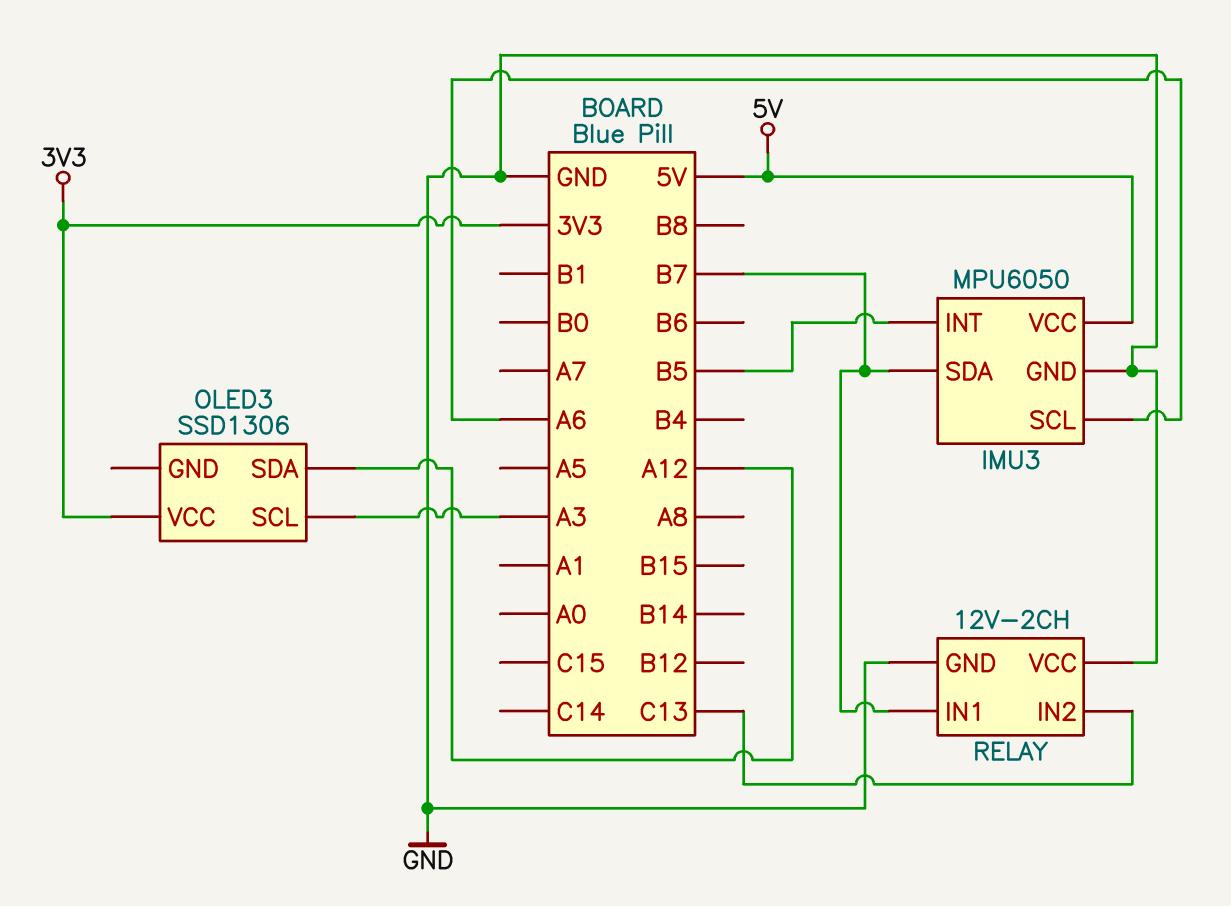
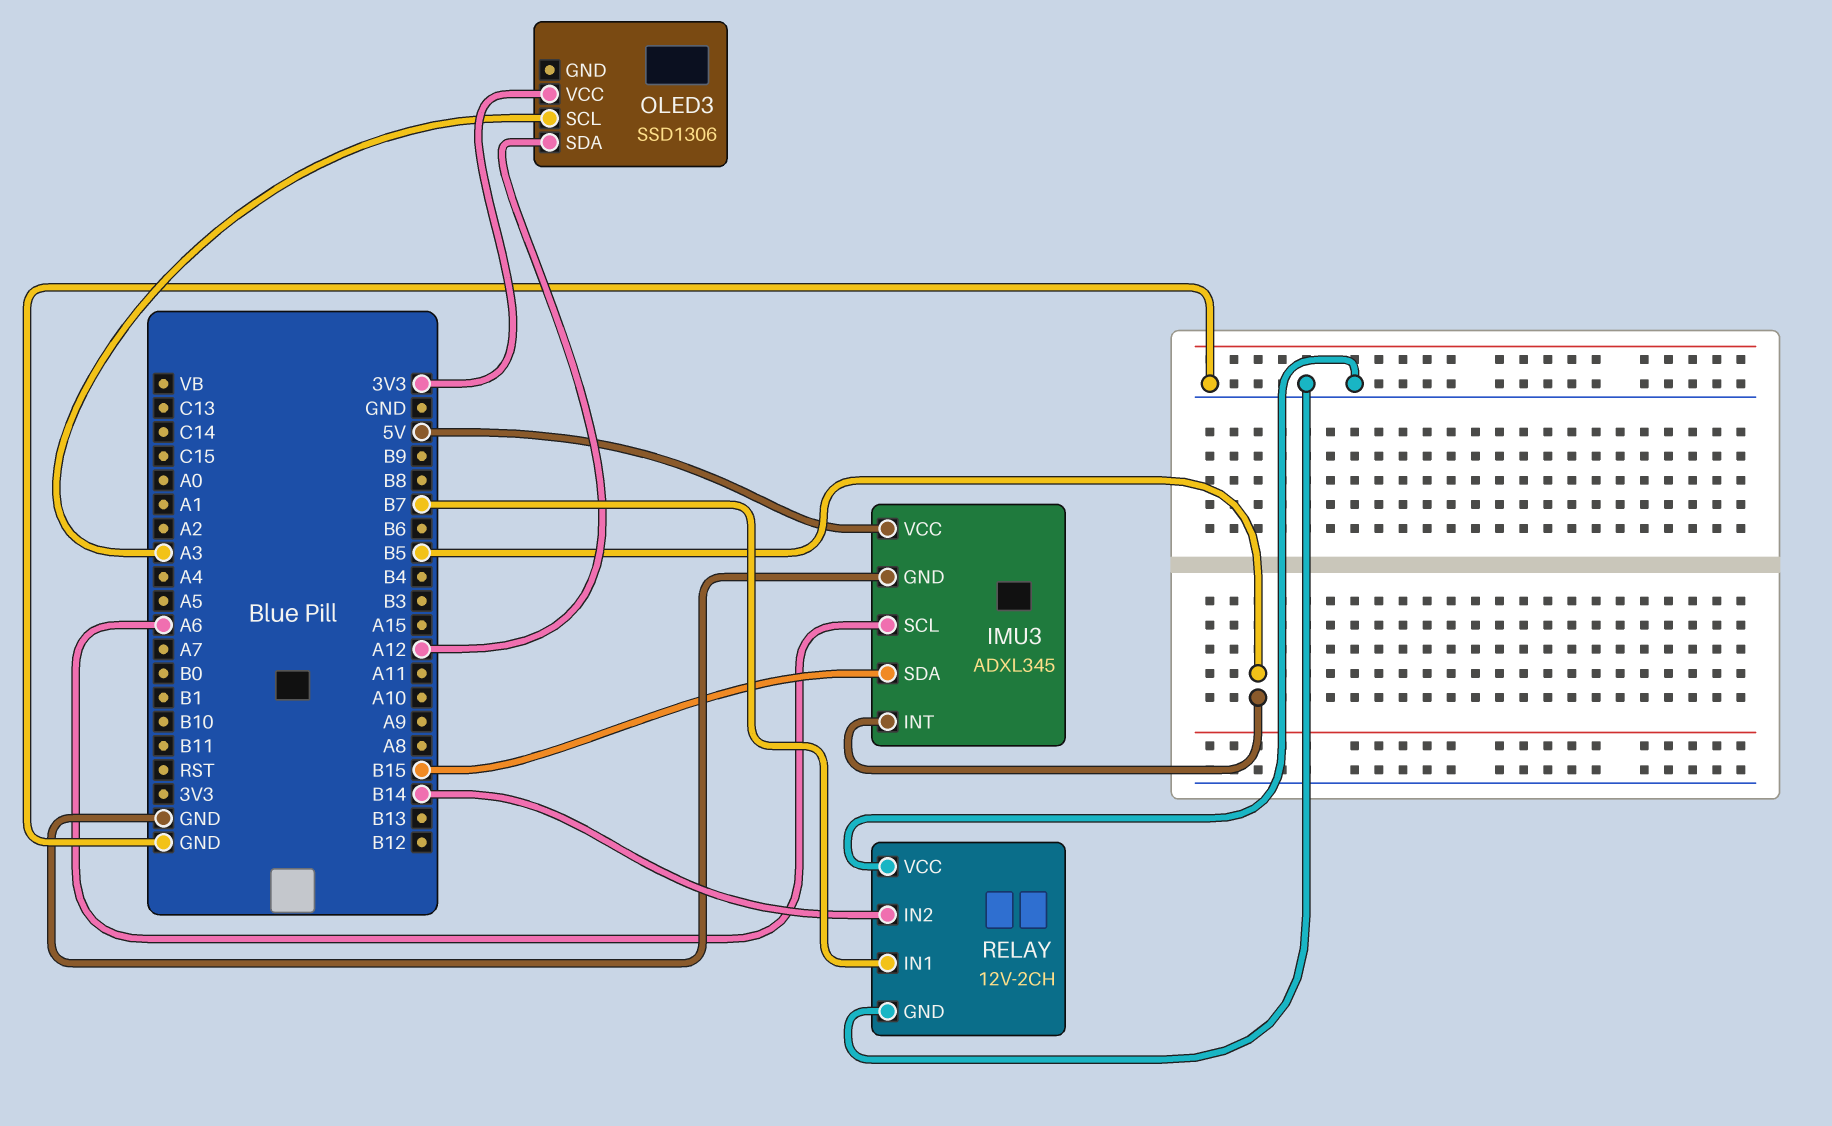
IMU3: MPU6050 -> ADXL345
IMU3 pin SDA: B7 -> B15
RELAY pin IN2: C13 -> B14

